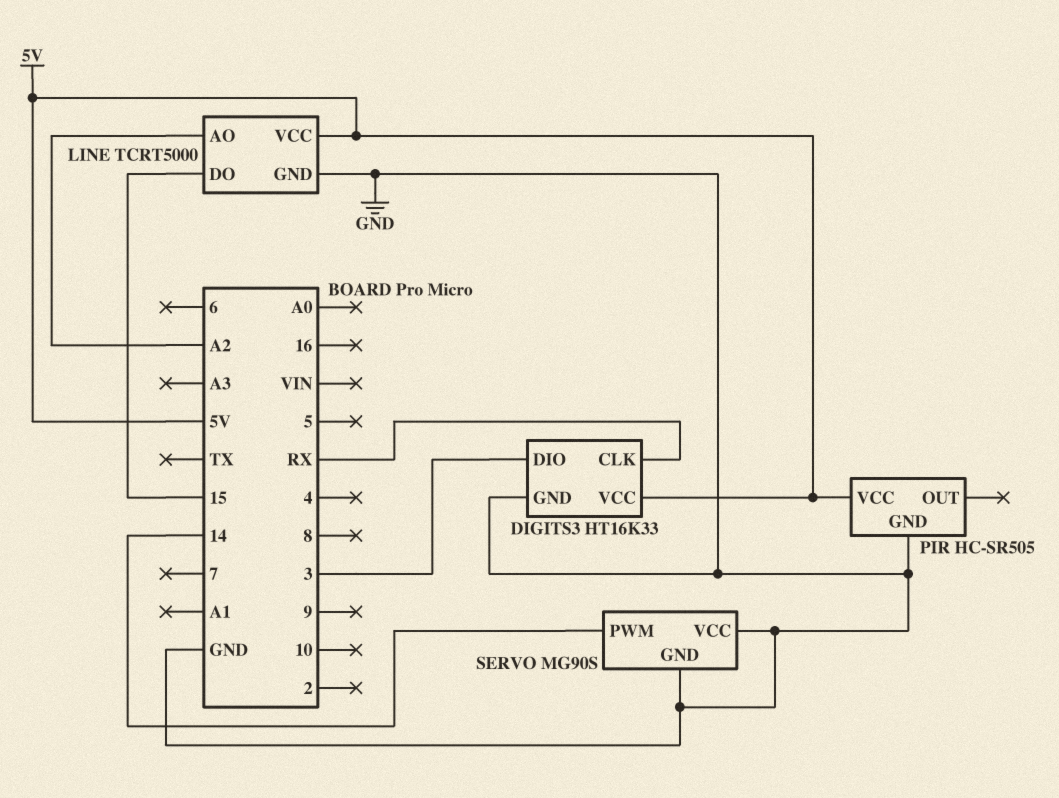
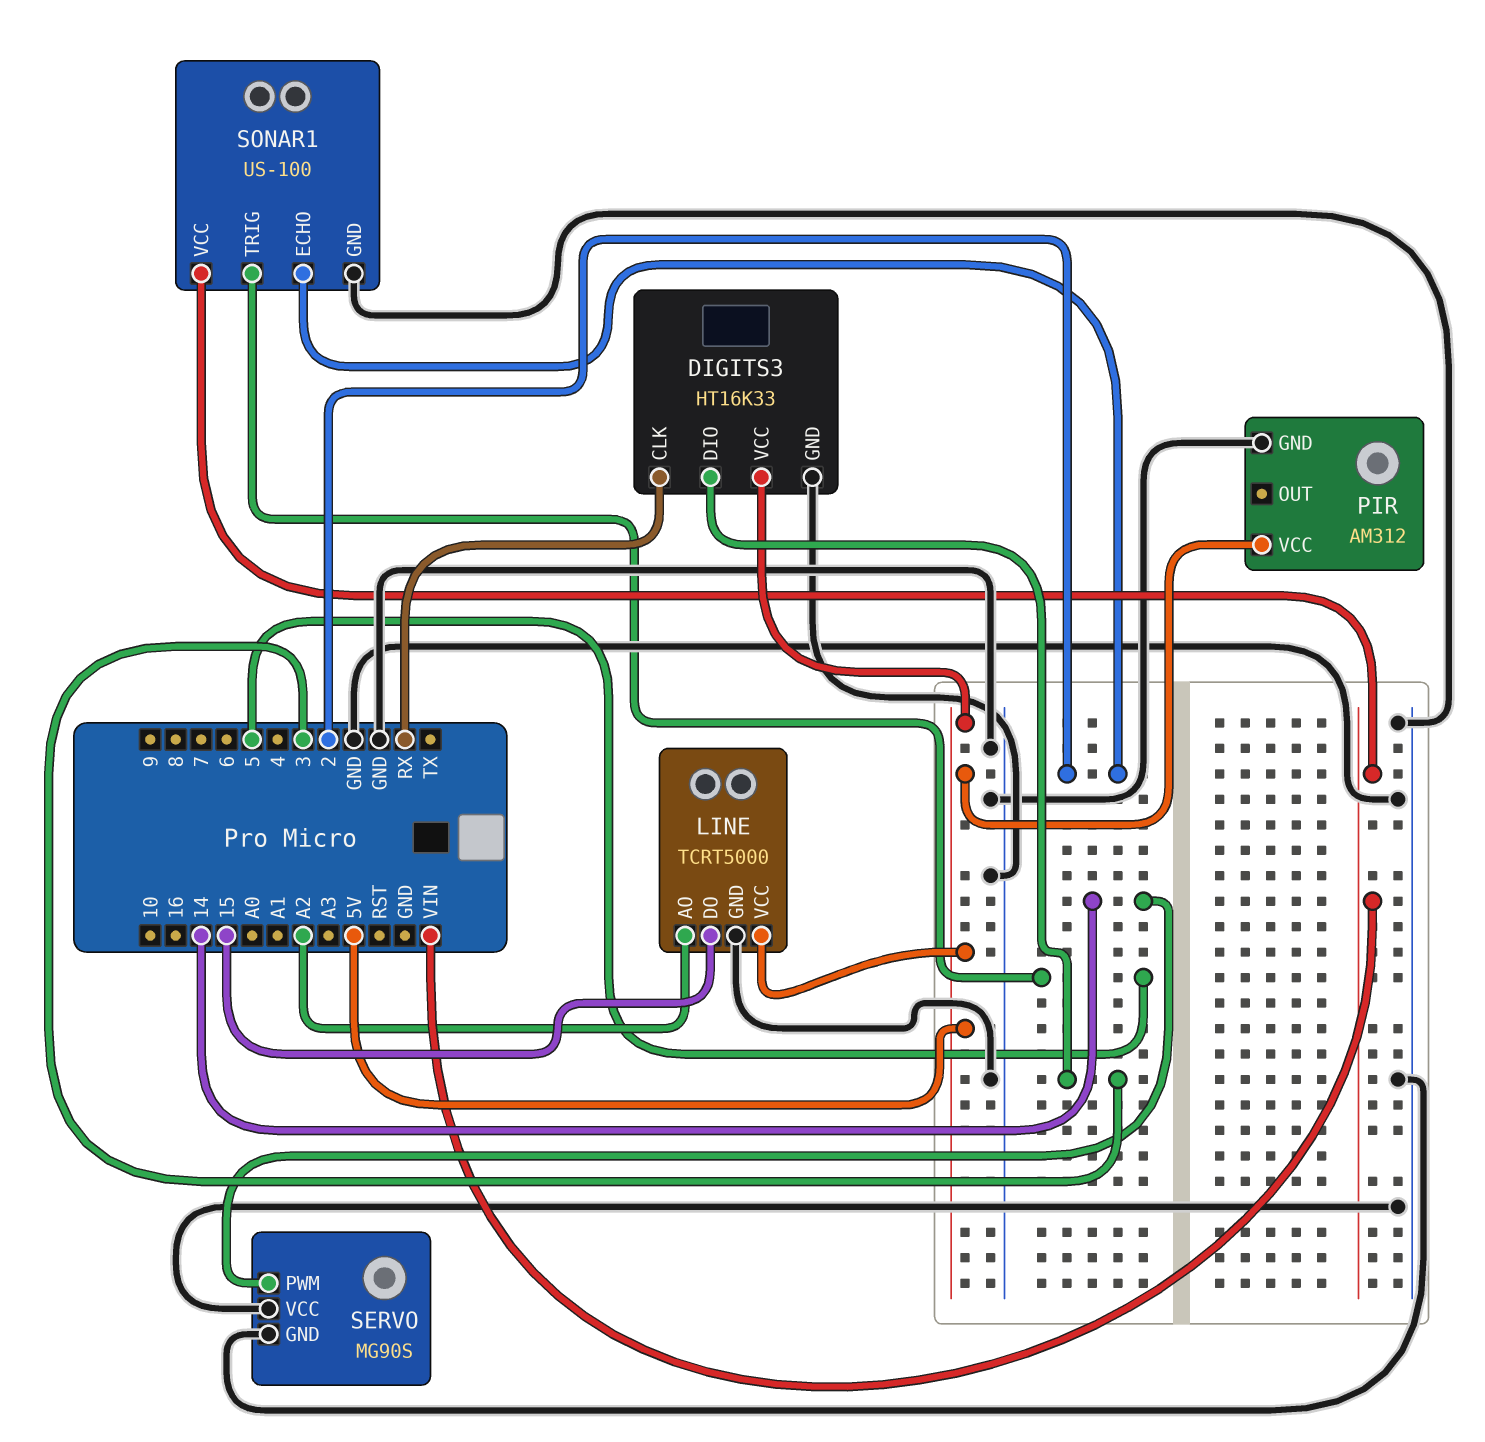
PIR: HC-SR505 -> AM312
SONAR1: none -> US-100
SONAR1 pin ECHO: none -> 2
SONAR1 pin GND: none -> GND
SONAR1 pin TRIG: none -> 5
SONAR1 pin VCC: none -> VIN

